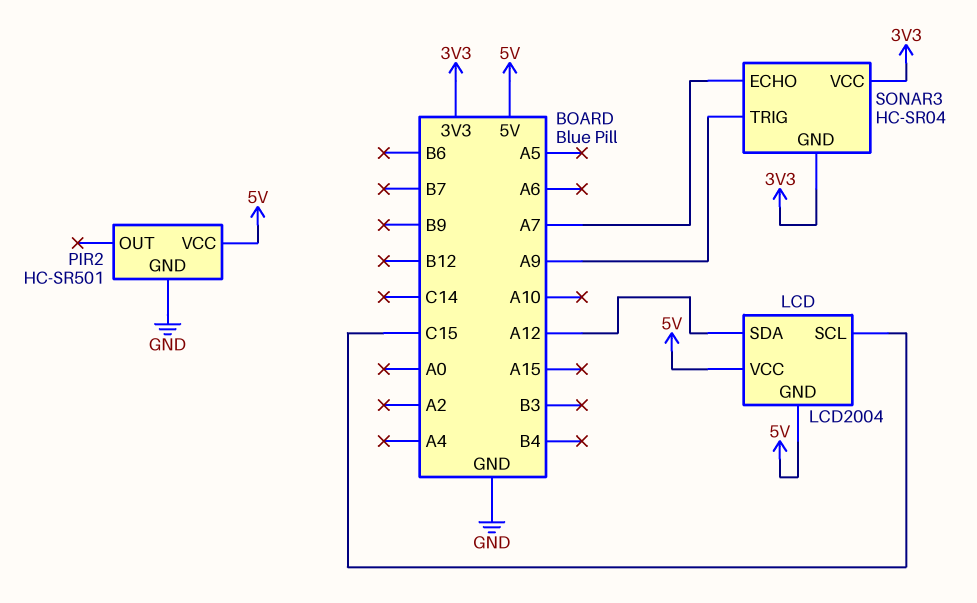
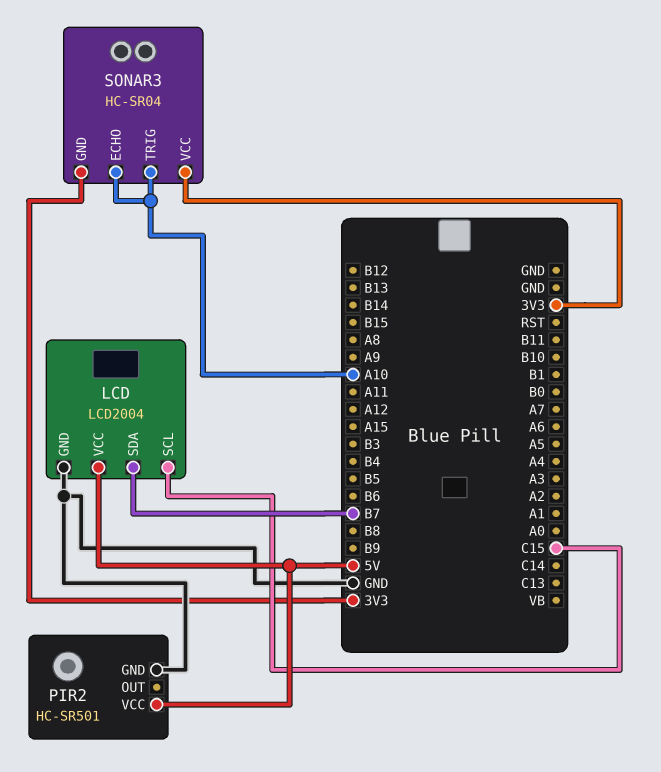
LCD pin GND: 5V -> GND
LCD pin SDA: A12 -> B7
SONAR3 pin ECHO: A7 -> A10
SONAR3 pin TRIG: A9 -> A10

